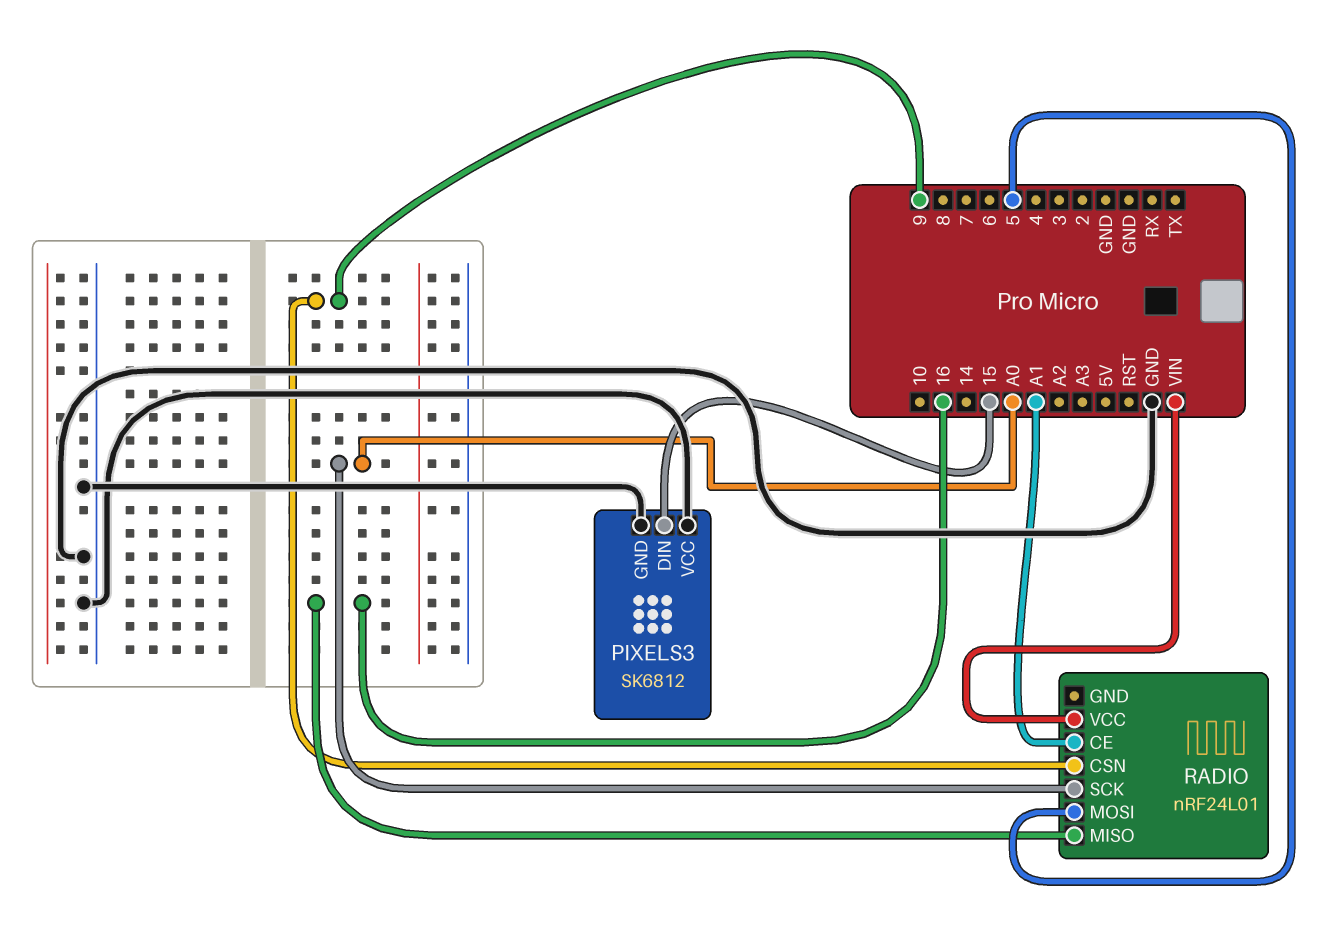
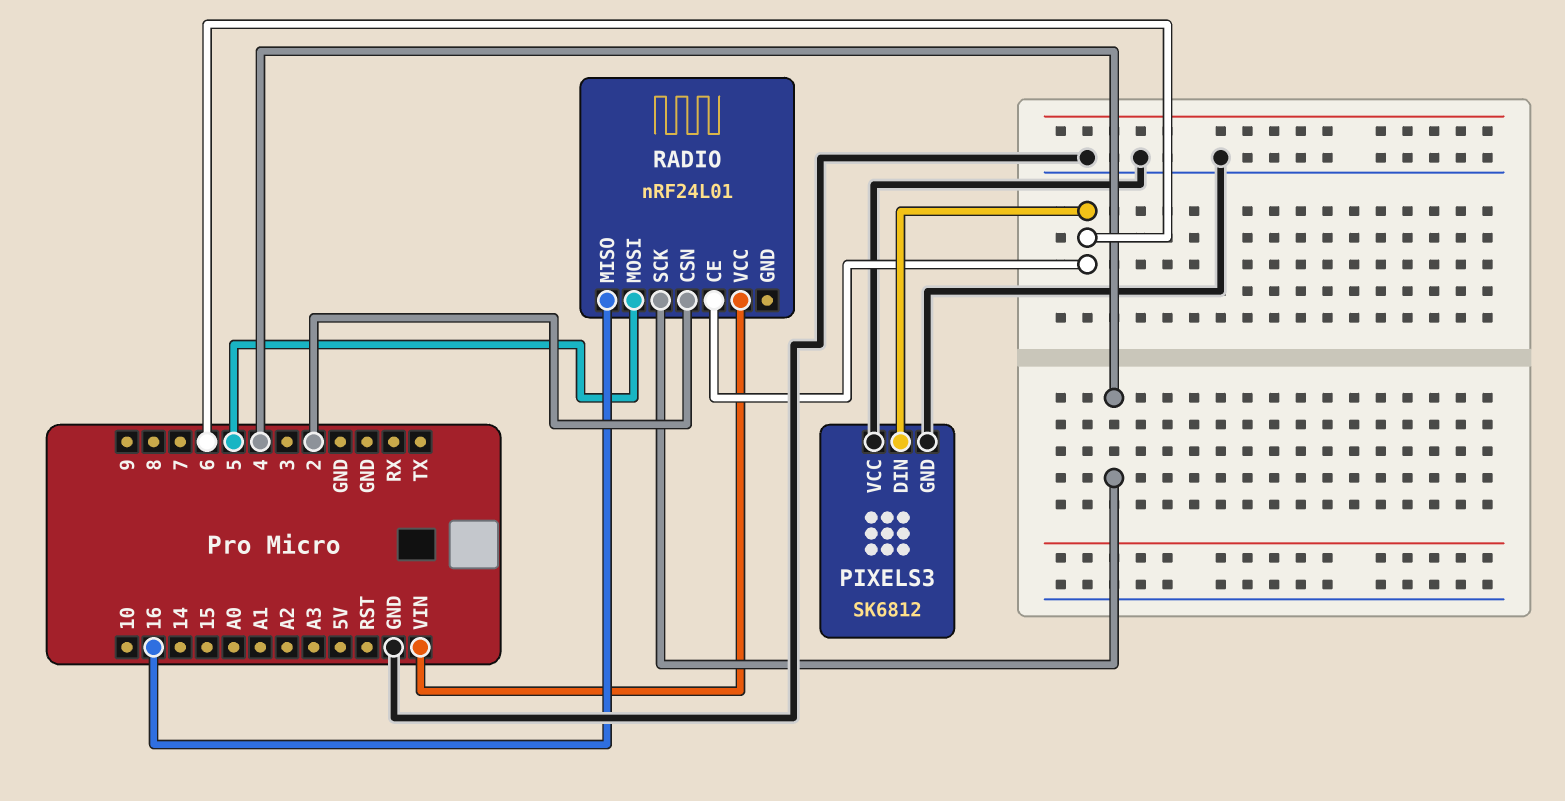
PIXELS3 pin DIN: 15 -> 6
RADIO pin CE: A1 -> 6
RADIO pin CSN: 9 -> 2
RADIO pin SCK: A0 -> 4

